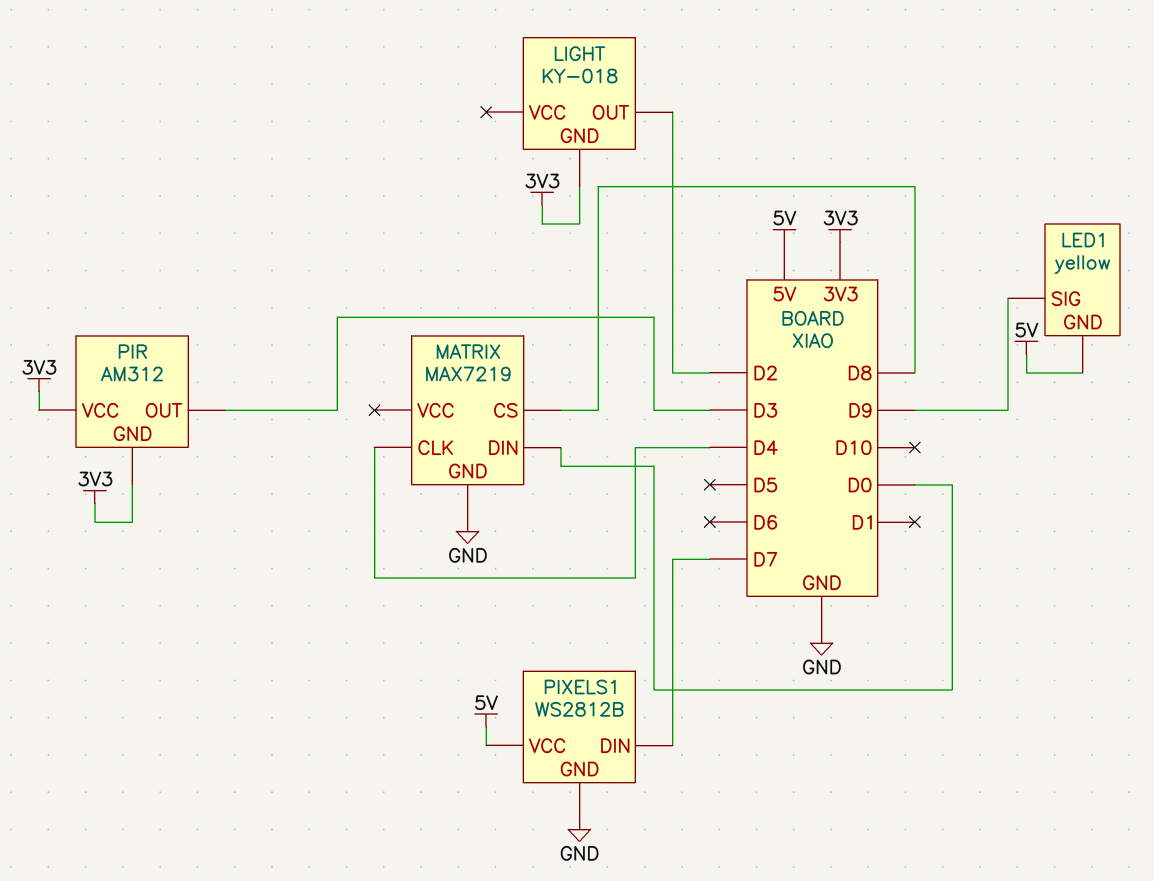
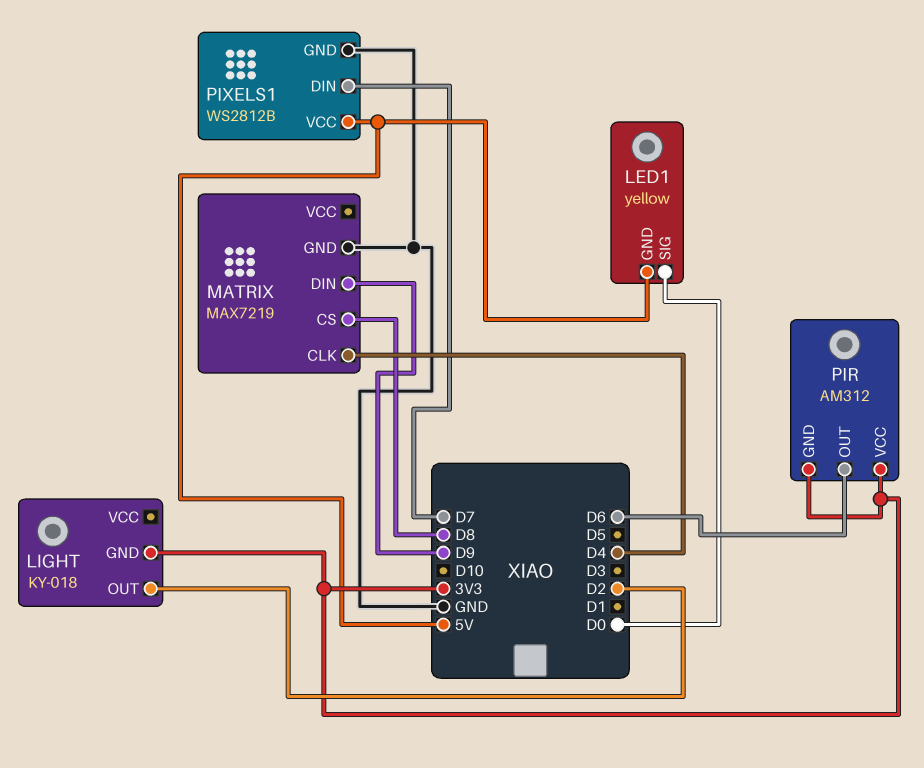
LED1 pin SIG: D9 -> D0
MATRIX pin DIN: D0 -> D9
PIR pin OUT: D3 -> D6

